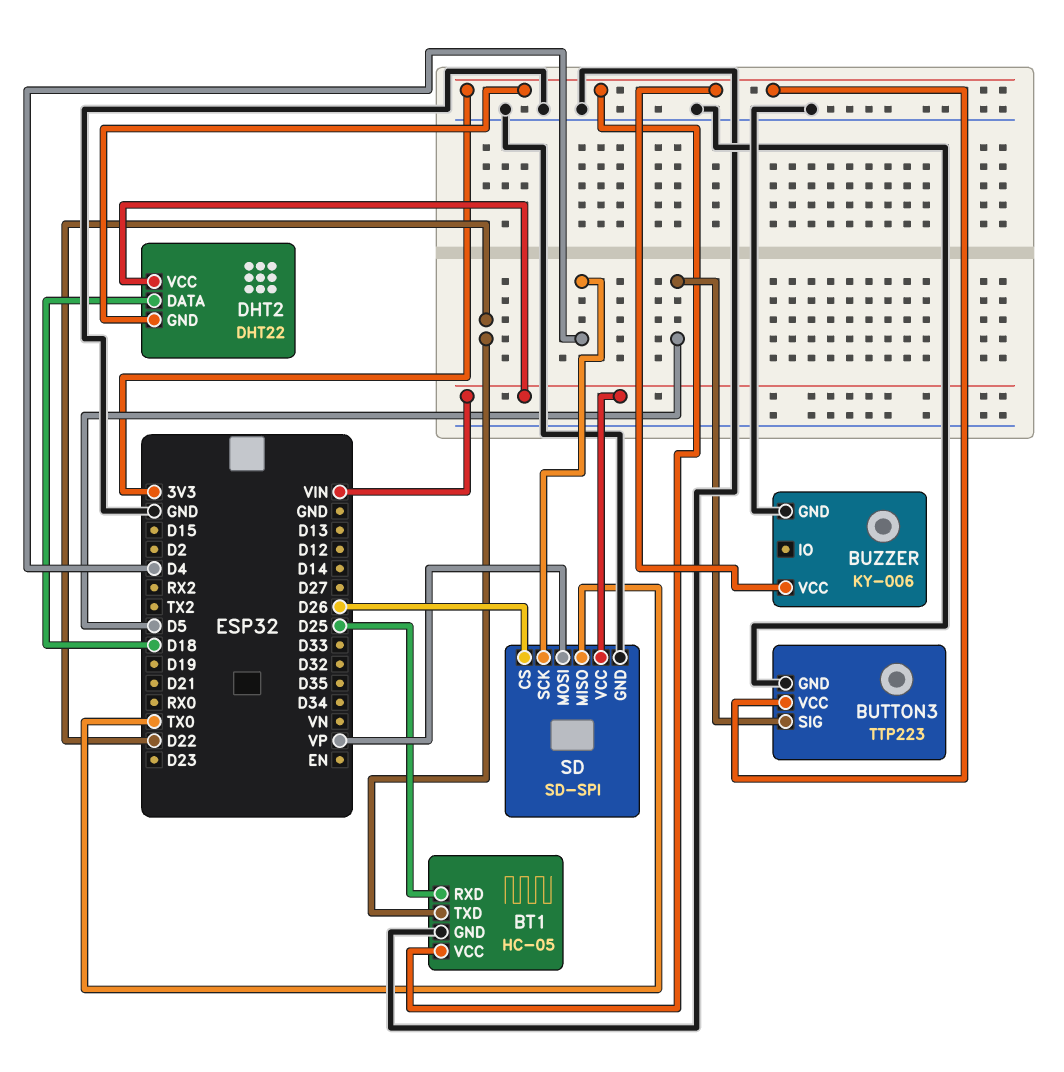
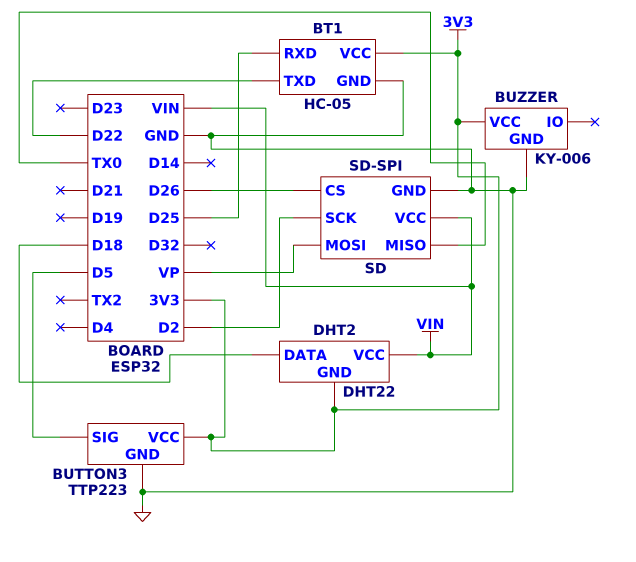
SD pin SCK: D4 -> D2

